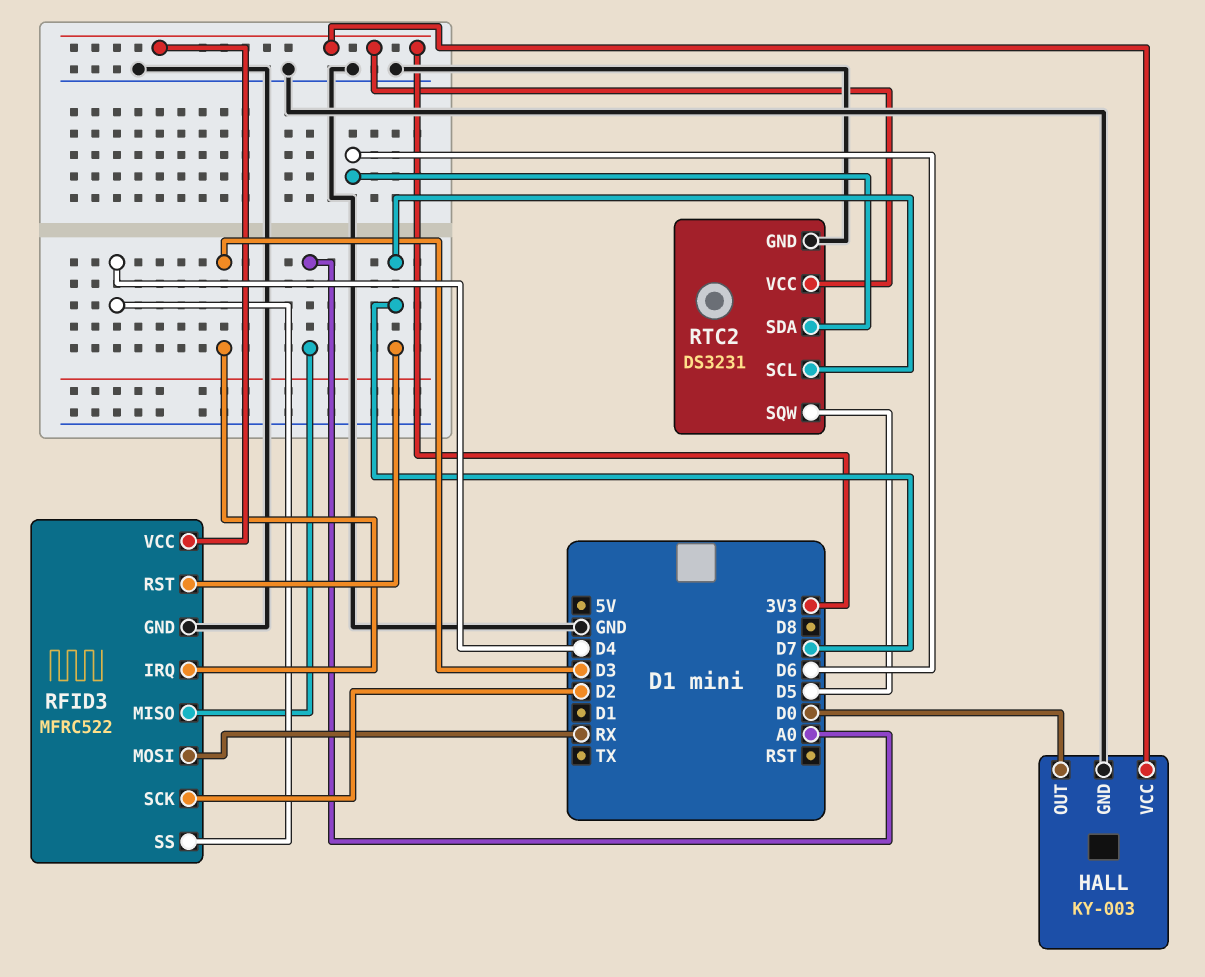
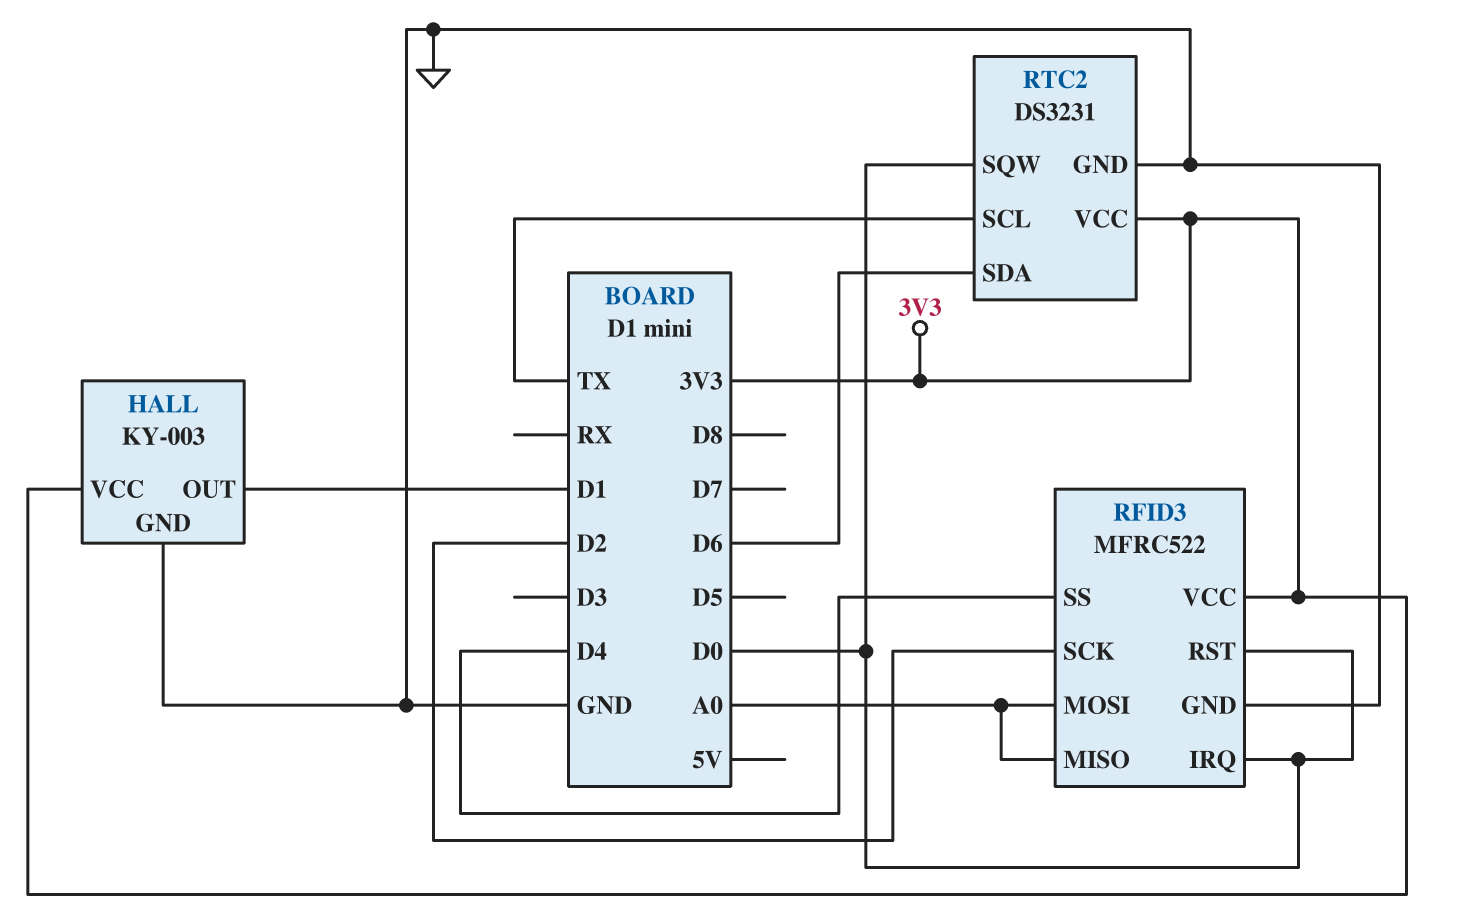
HALL pin OUT: D0 -> D1
RFID3 pin IRQ: D3 -> D0
RFID3 pin MOSI: RX -> A0
RFID3 pin RST: D7 -> D0
RTC2 pin SCL: D7 -> TX
RTC2 pin SQW: D5 -> D0

